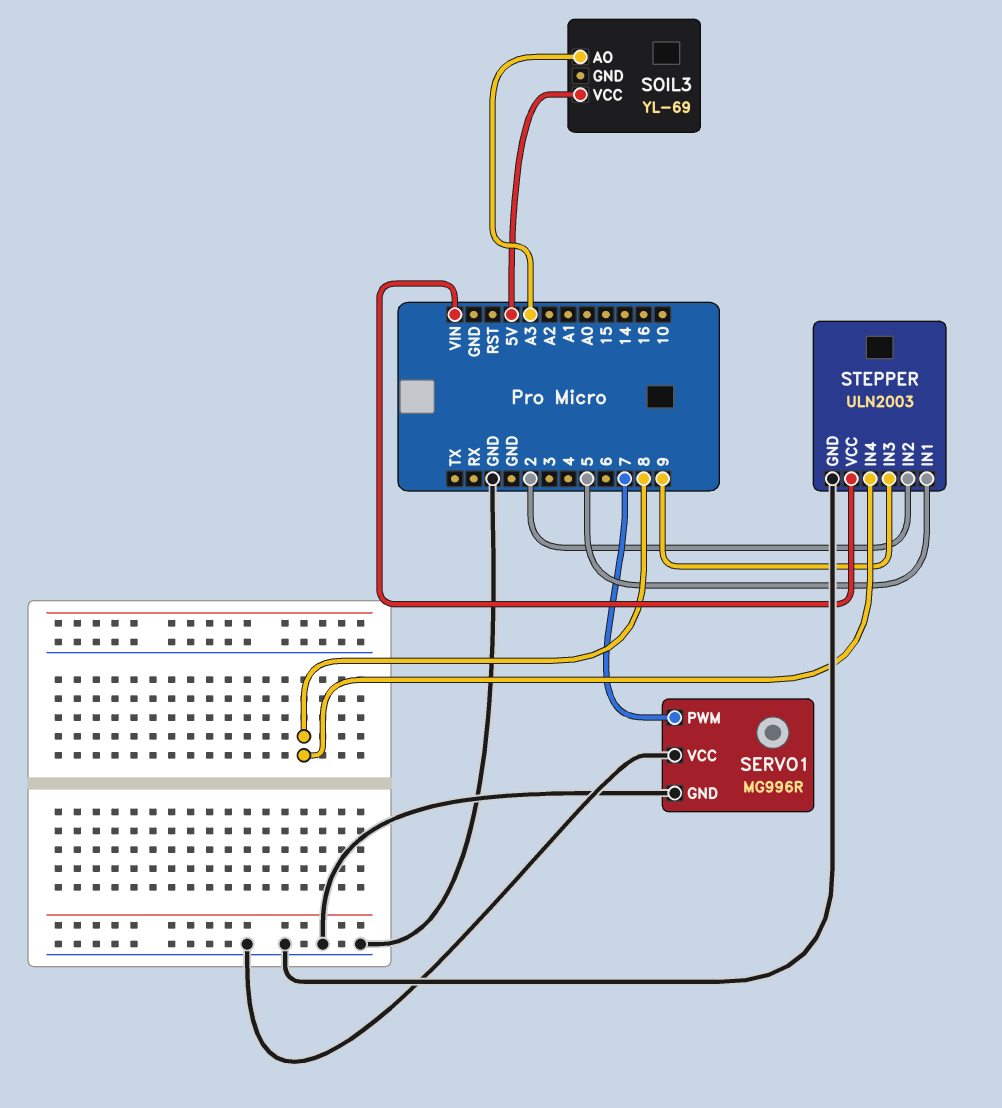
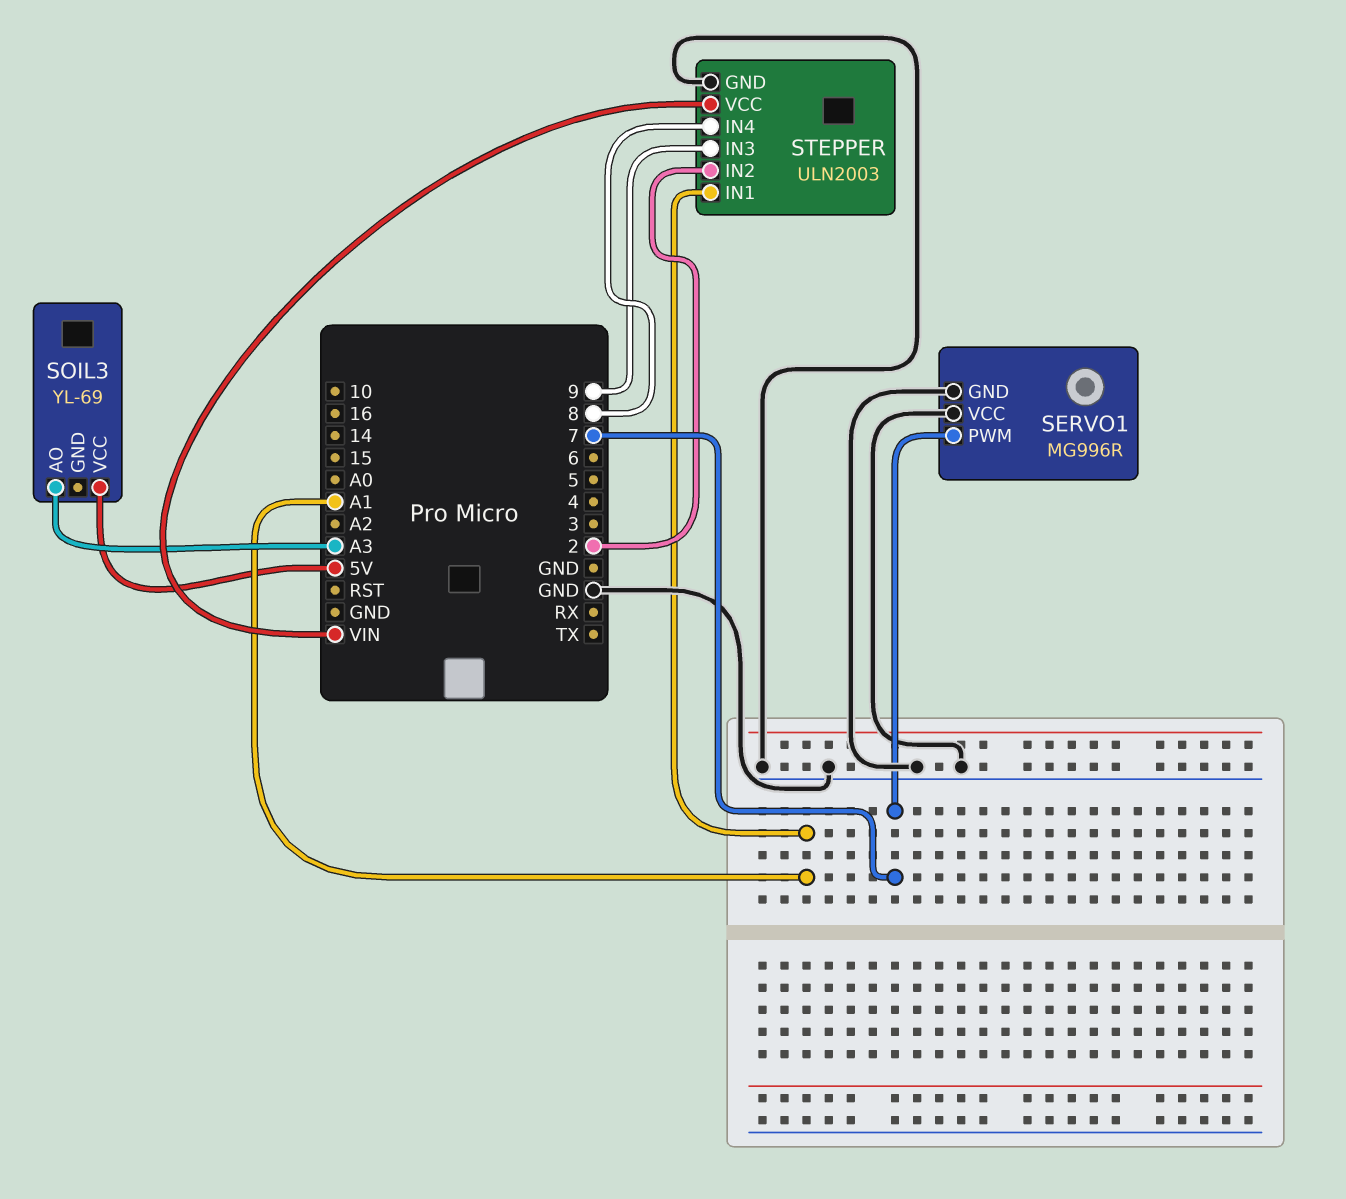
STEPPER pin IN1: 5 -> A1

